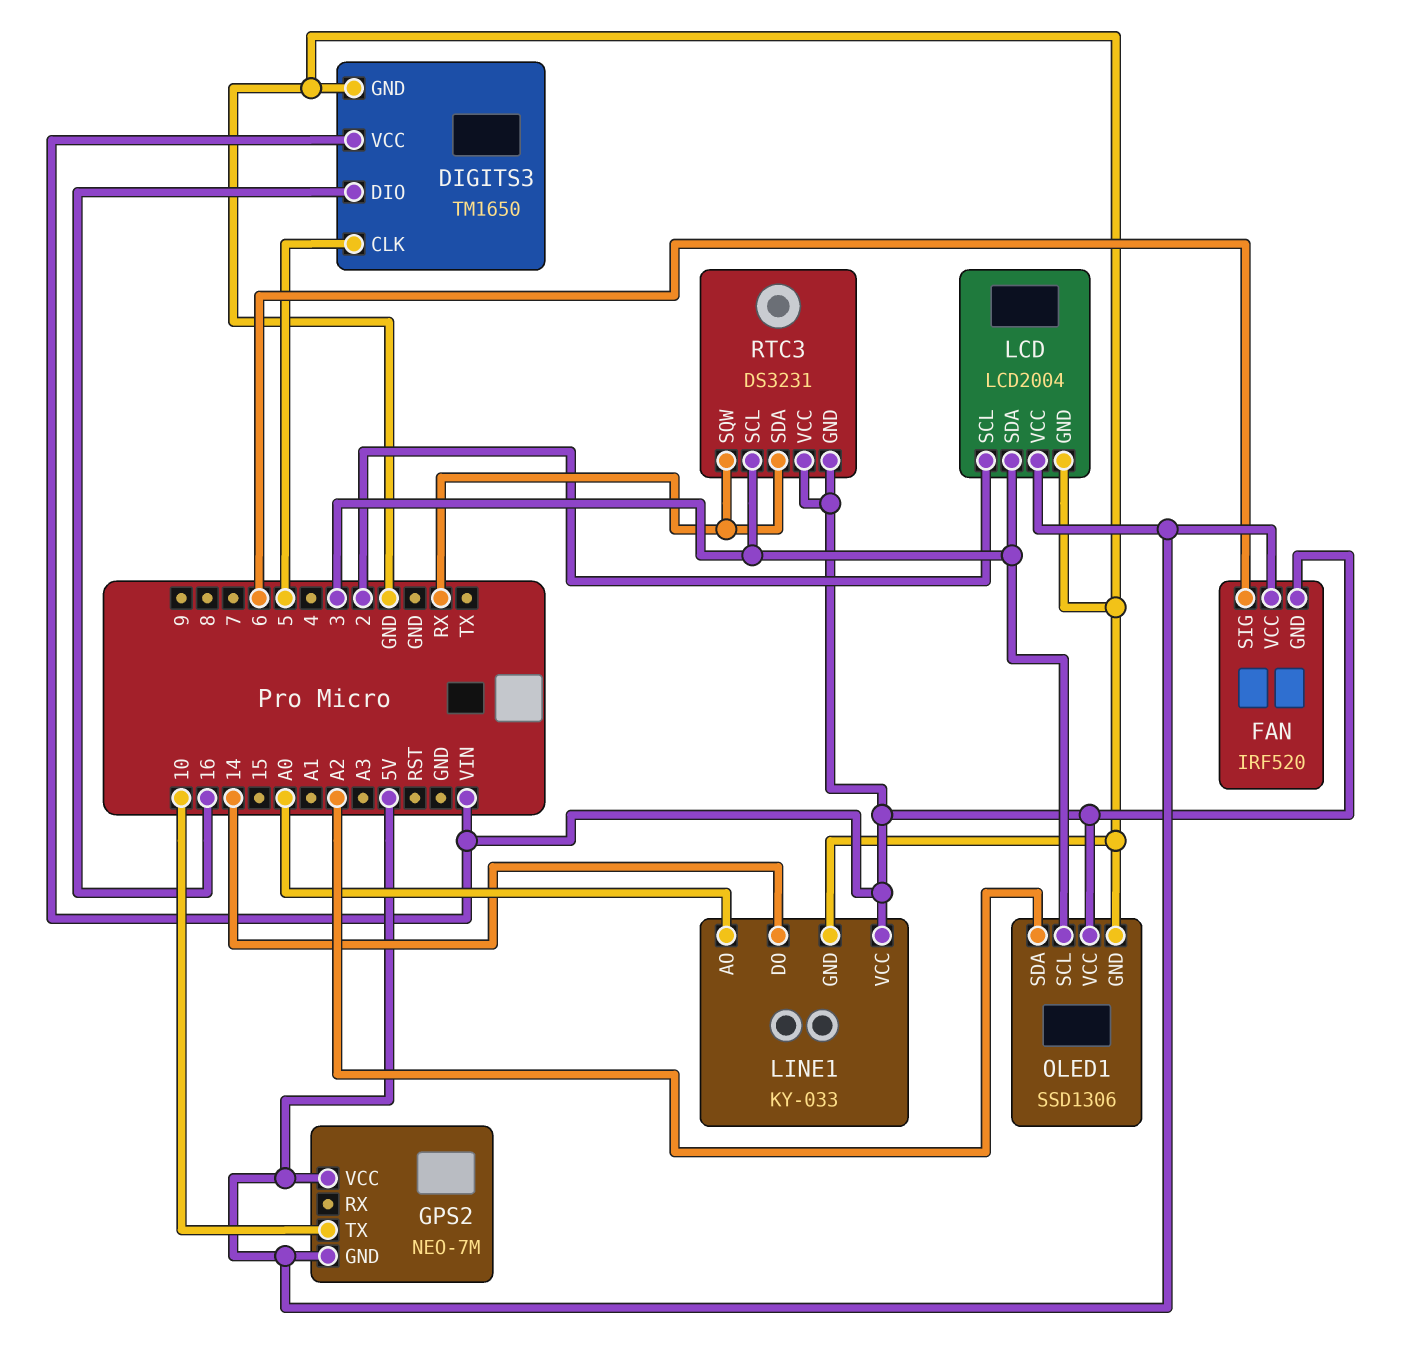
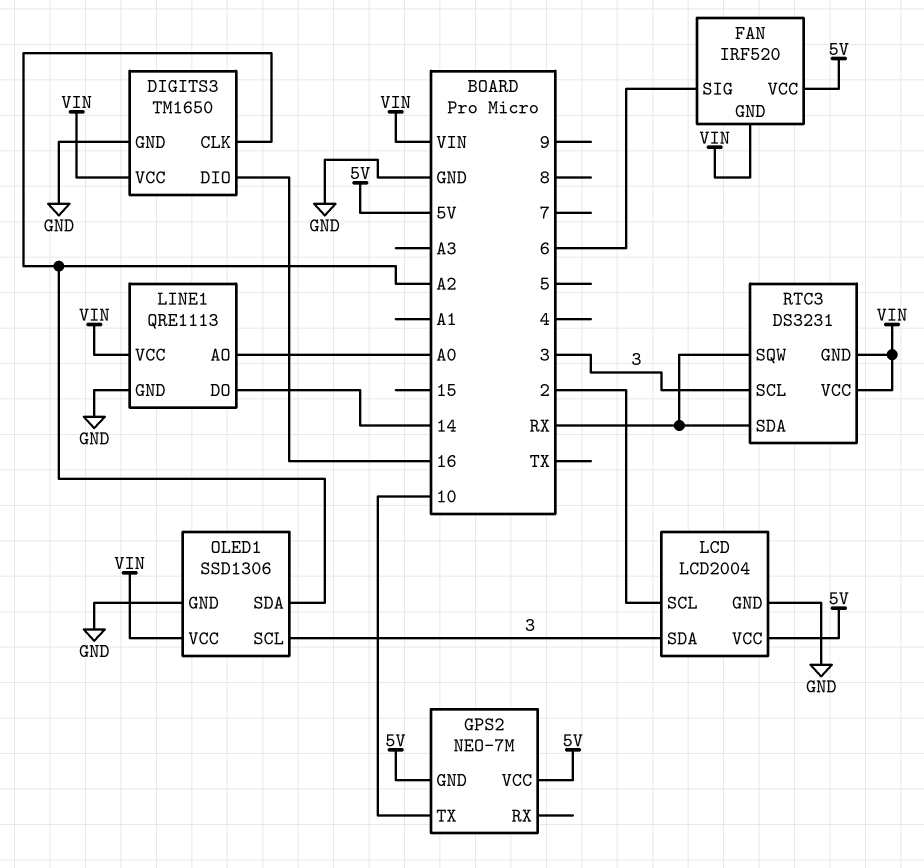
DIGITS3 pin CLK: 5 -> A2
LINE1: KY-033 -> QRE1113

